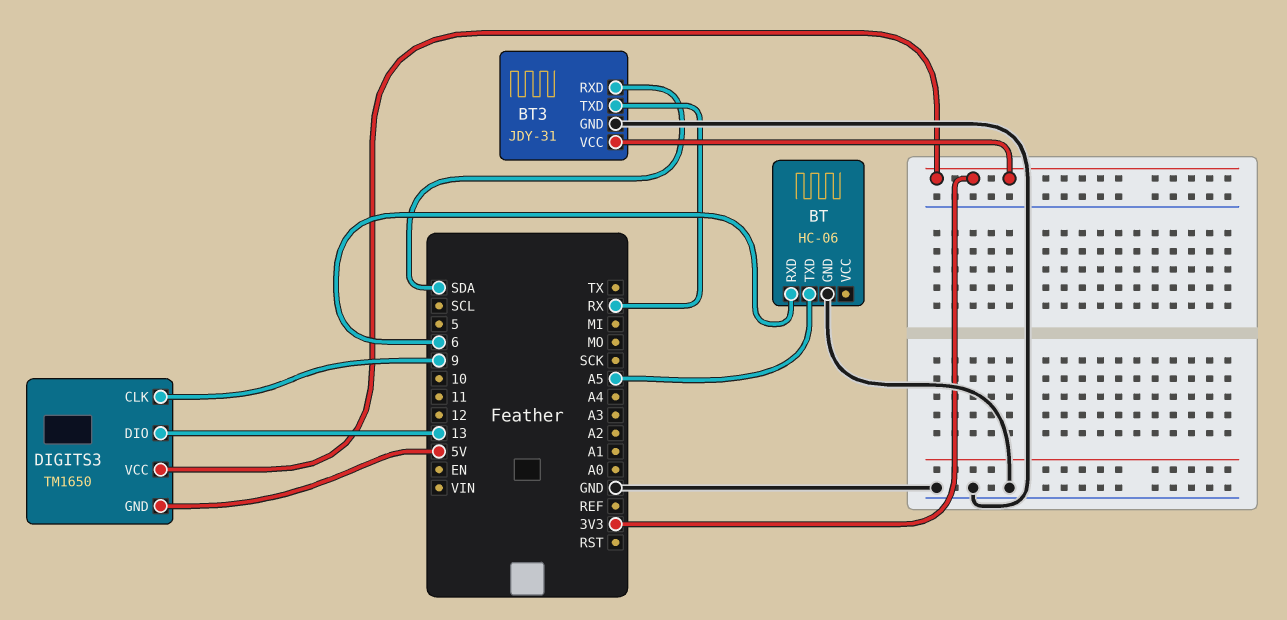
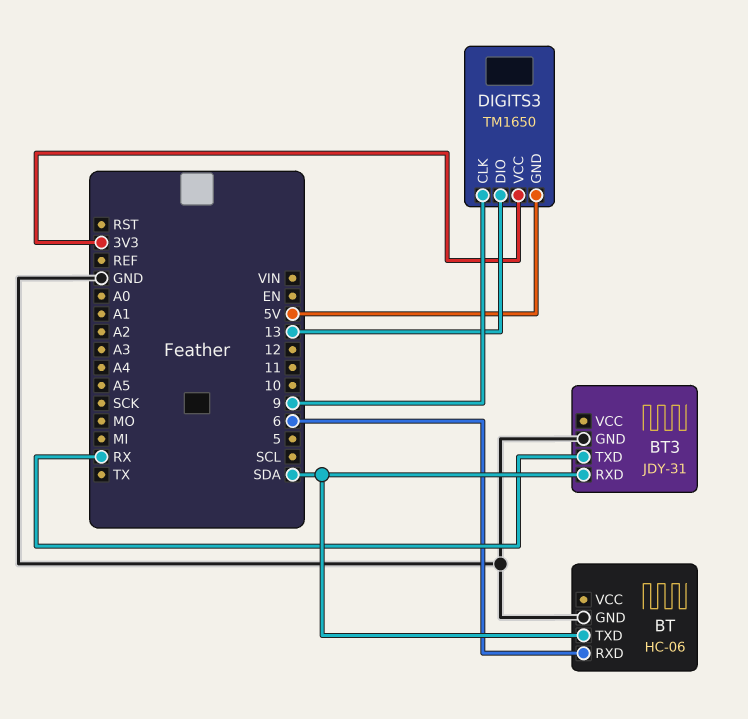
BT pin TXD: A5 -> SDA
BT3 pin VCC: 3V3 -> none

